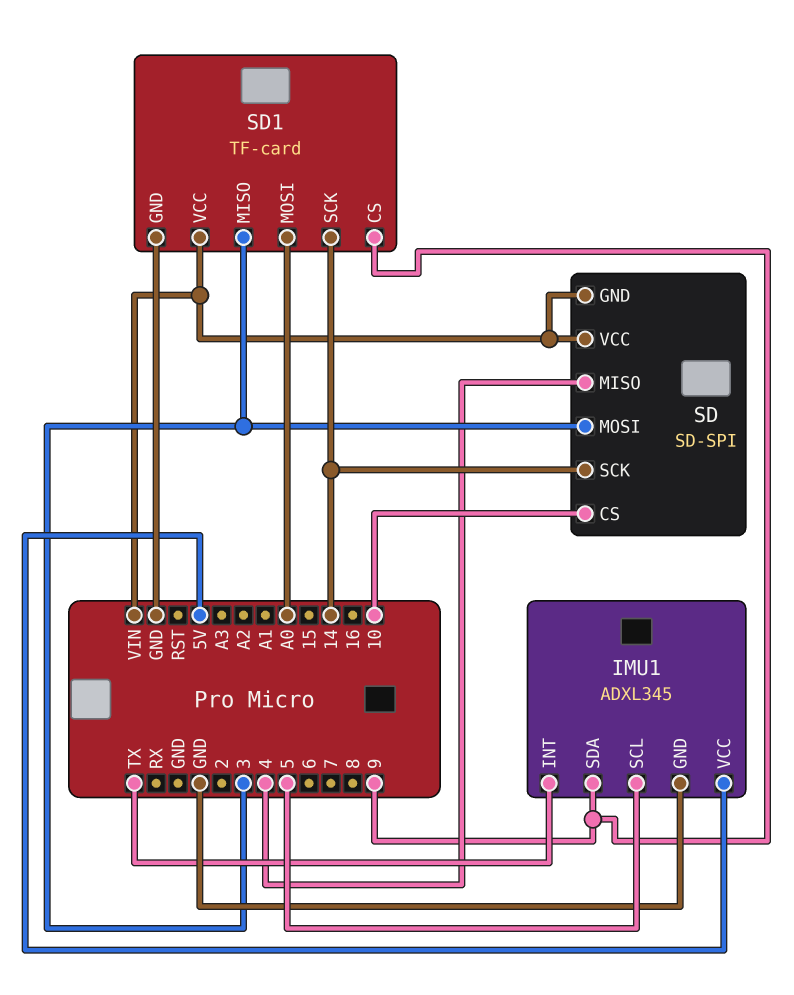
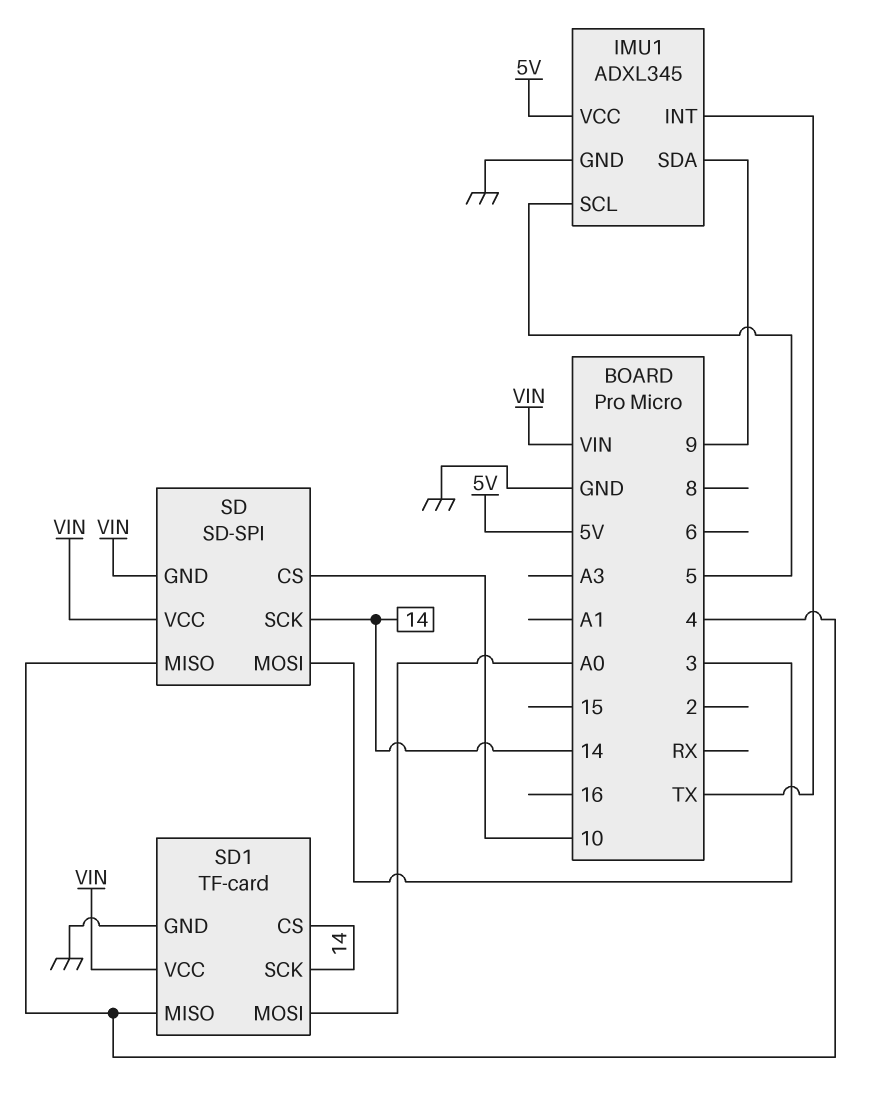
SD1 pin CS: 9 -> 14
SD1 pin MISO: 3 -> 4

